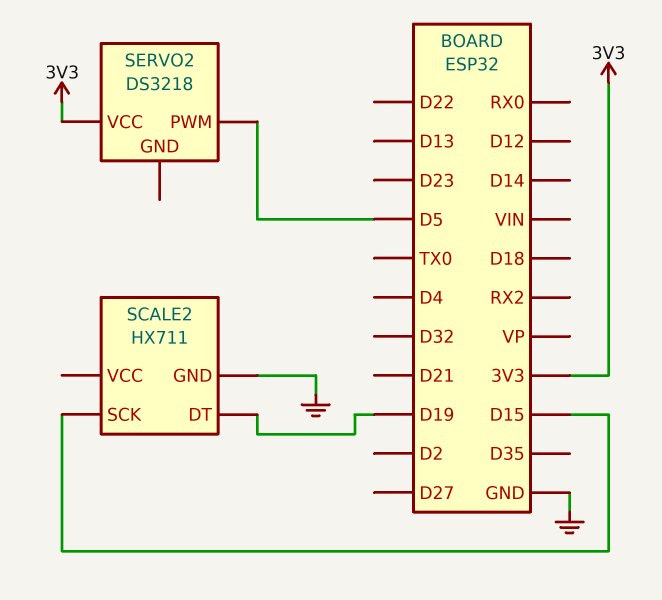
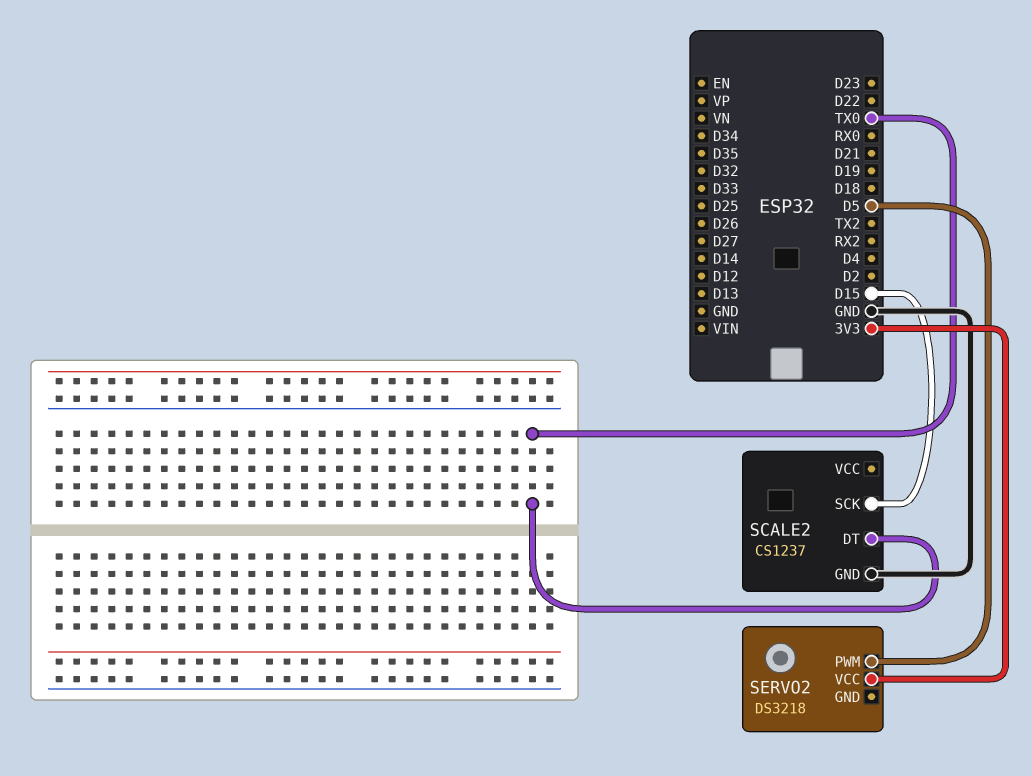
SCALE2: HX711 -> CS1237
SCALE2 pin DT: D19 -> TX0

